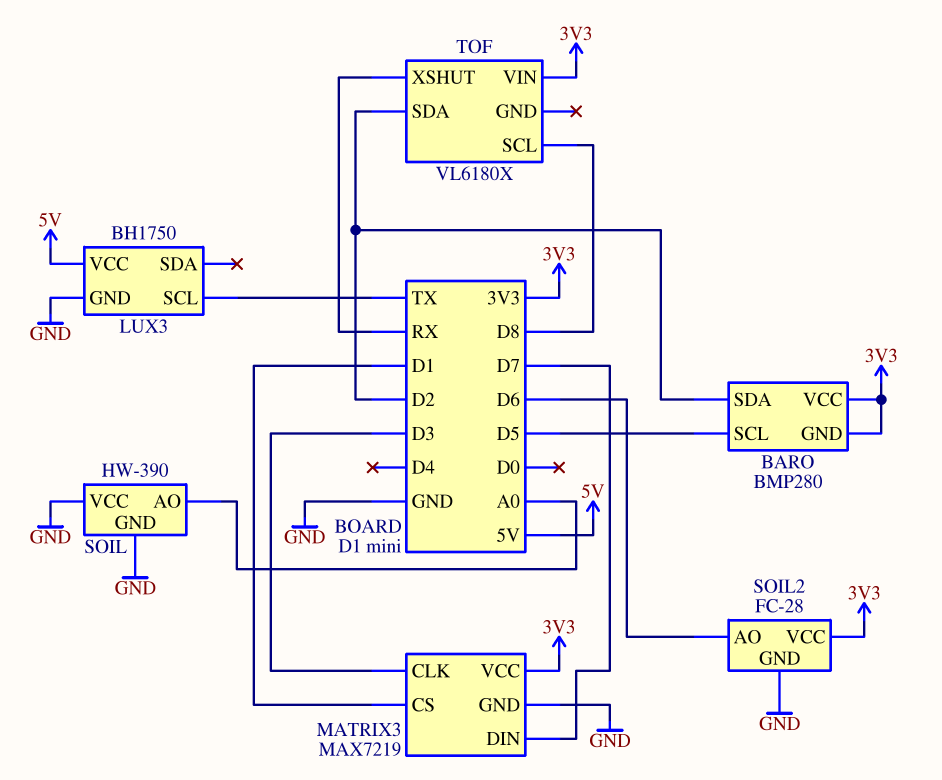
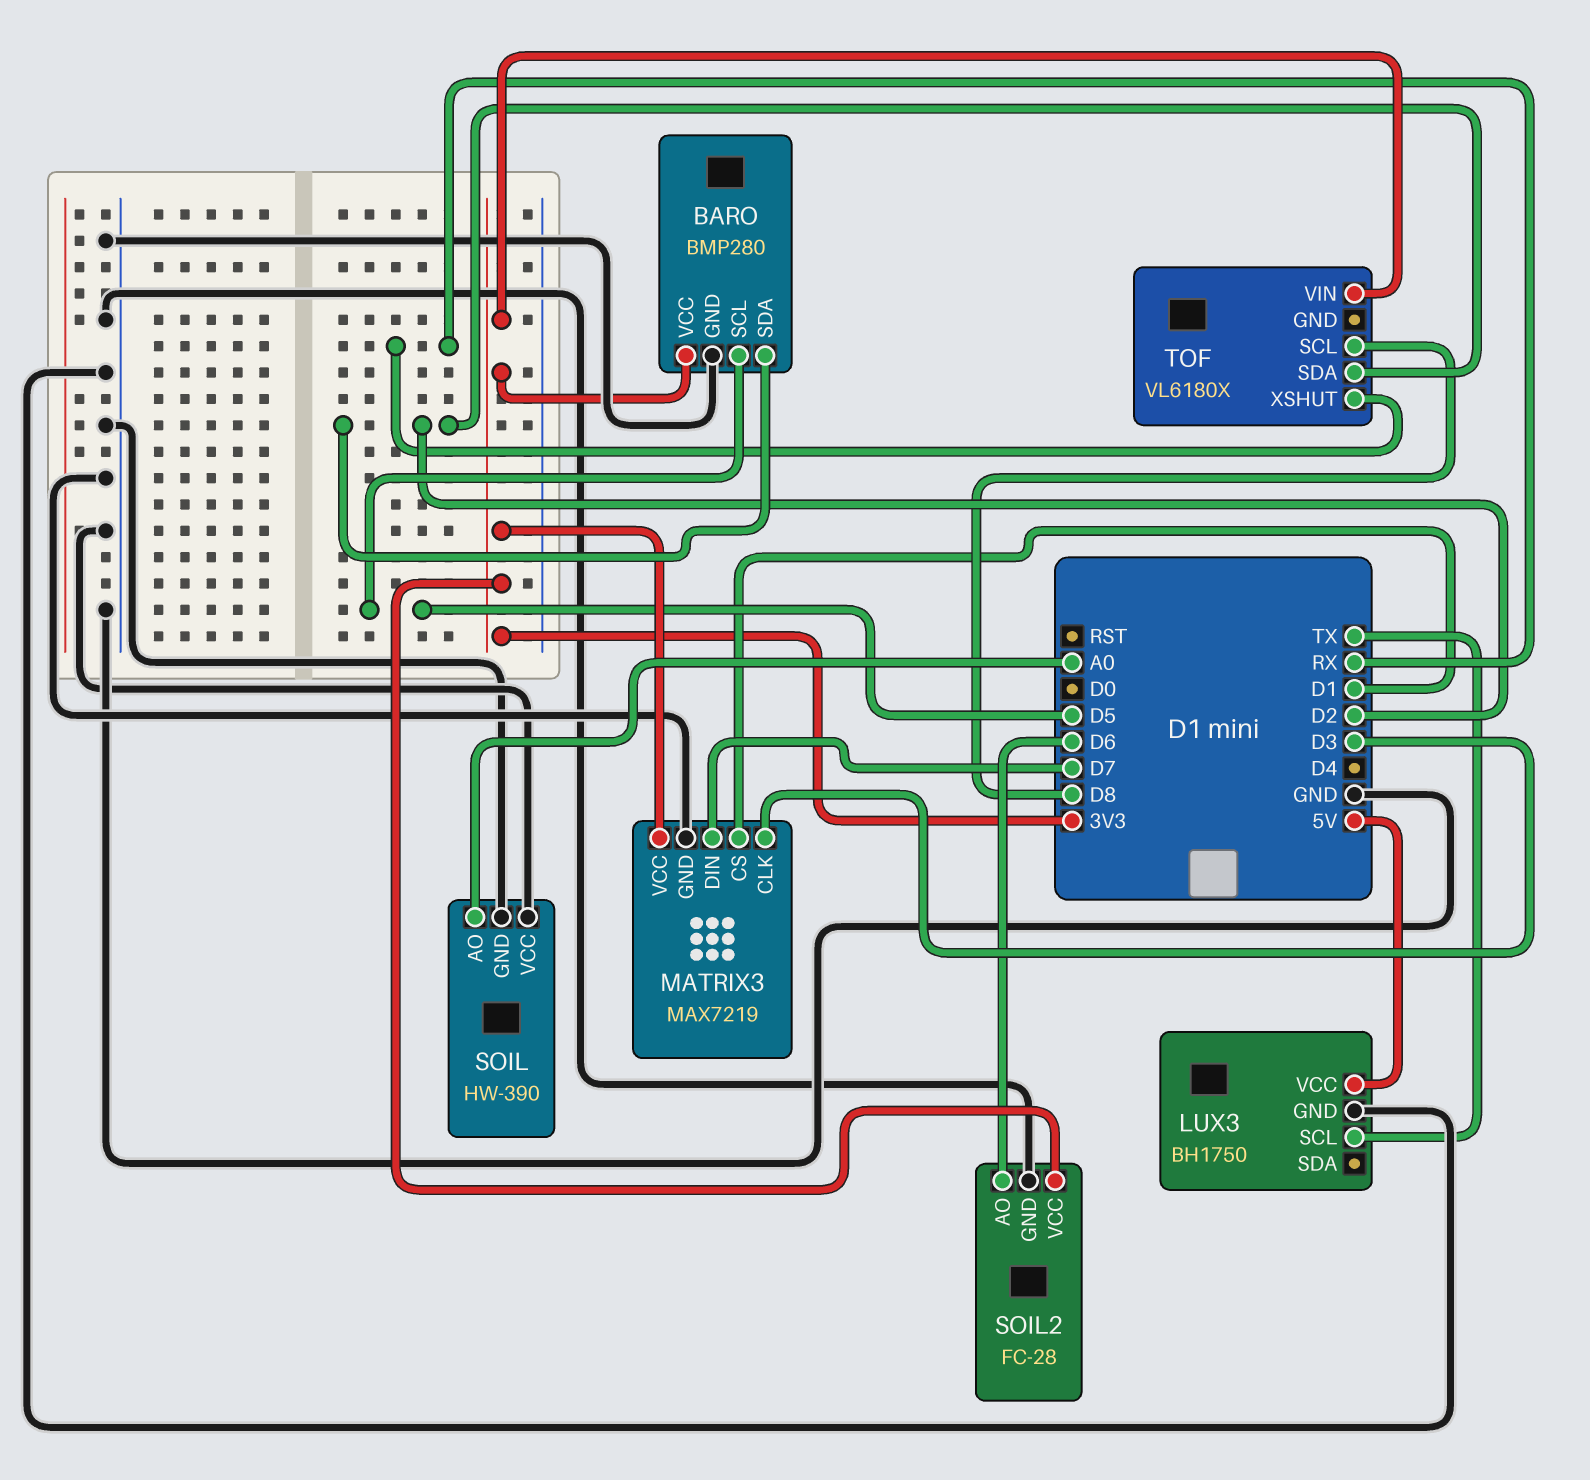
BARO pin GND: 3V3 -> GND

